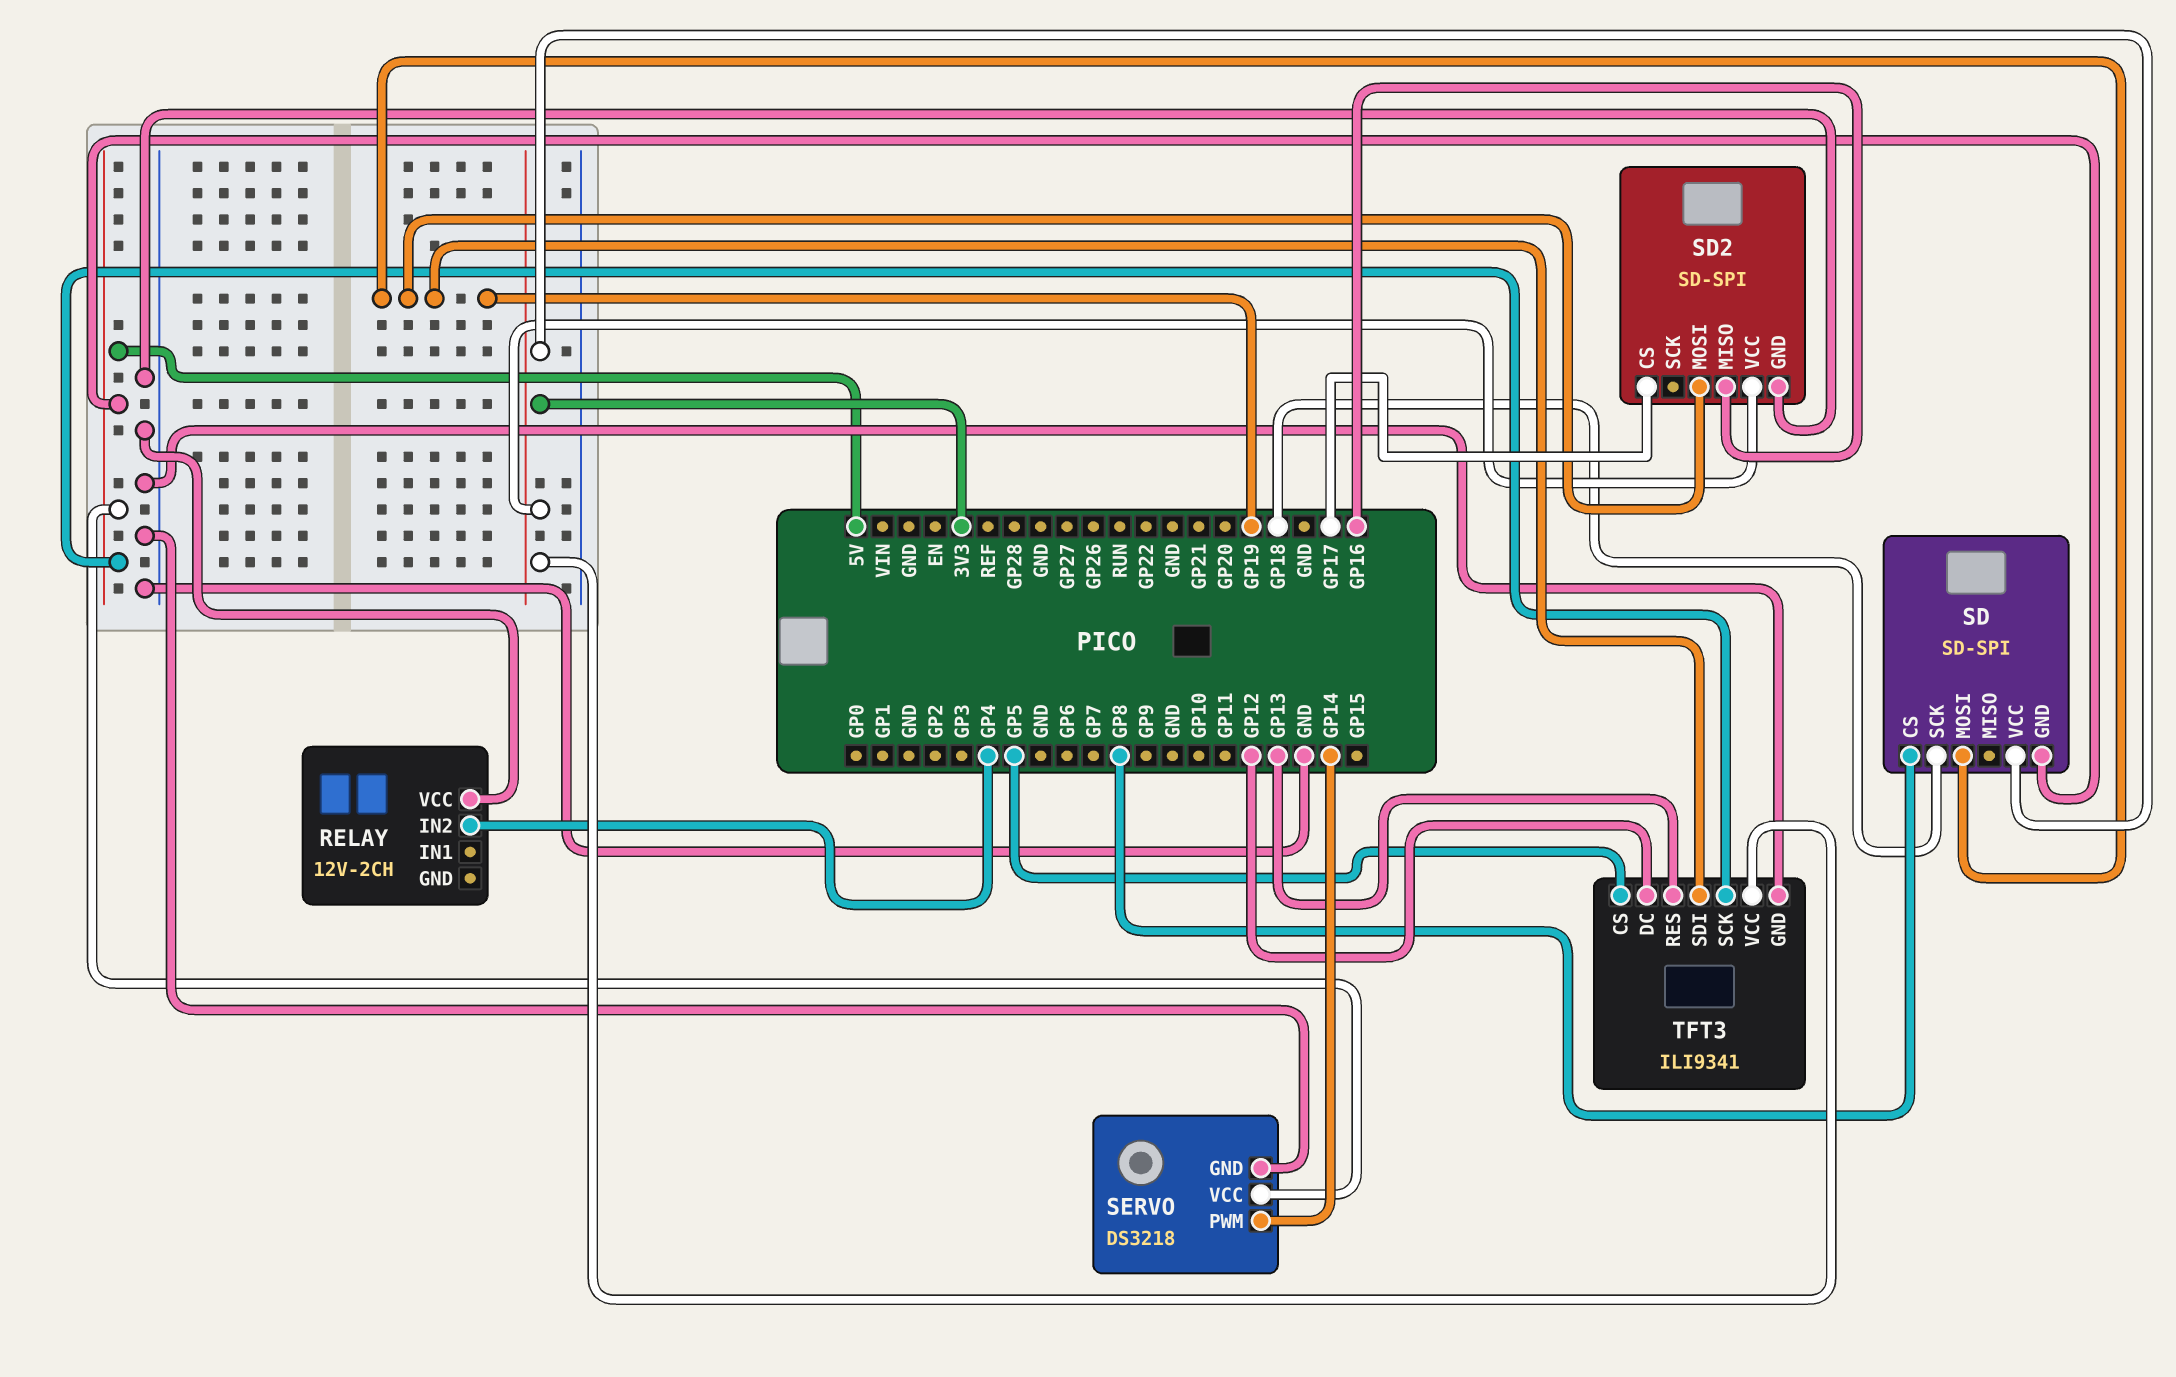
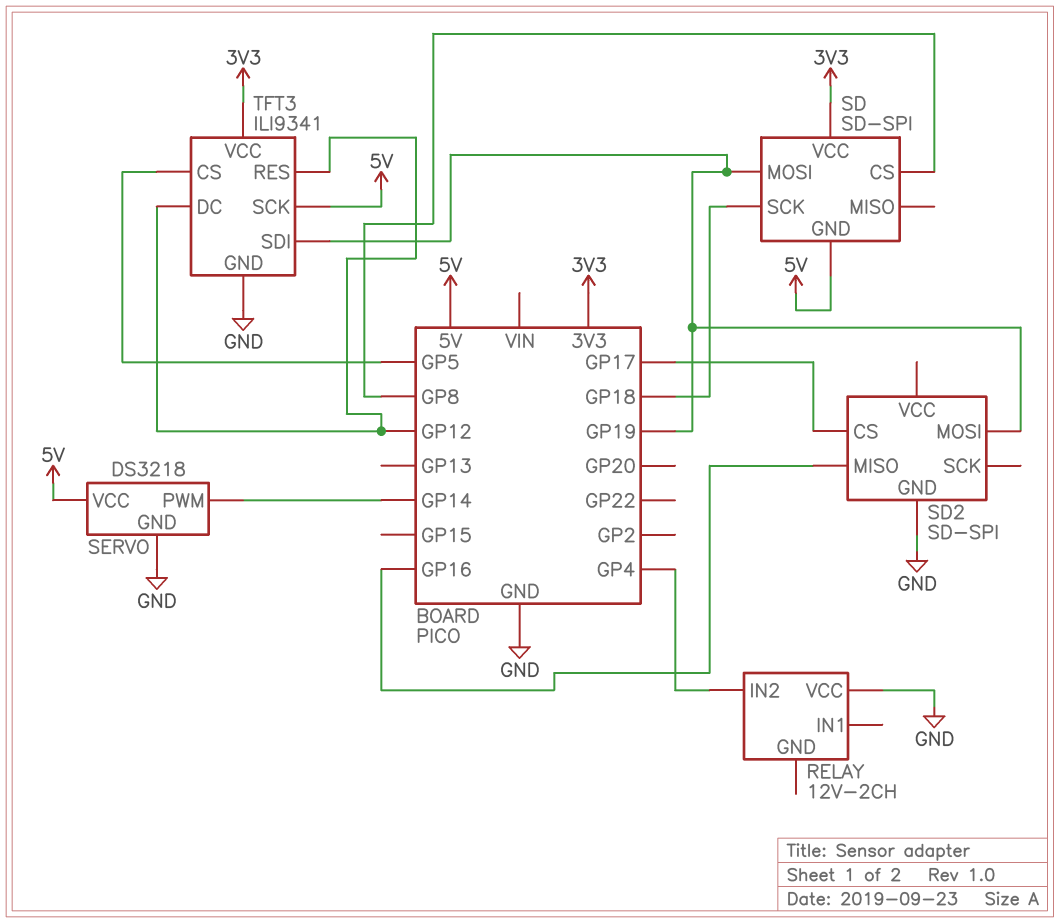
SD2 pin VCC: 3V3 -> none
TFT3 pin RES: GP13 -> GP12

